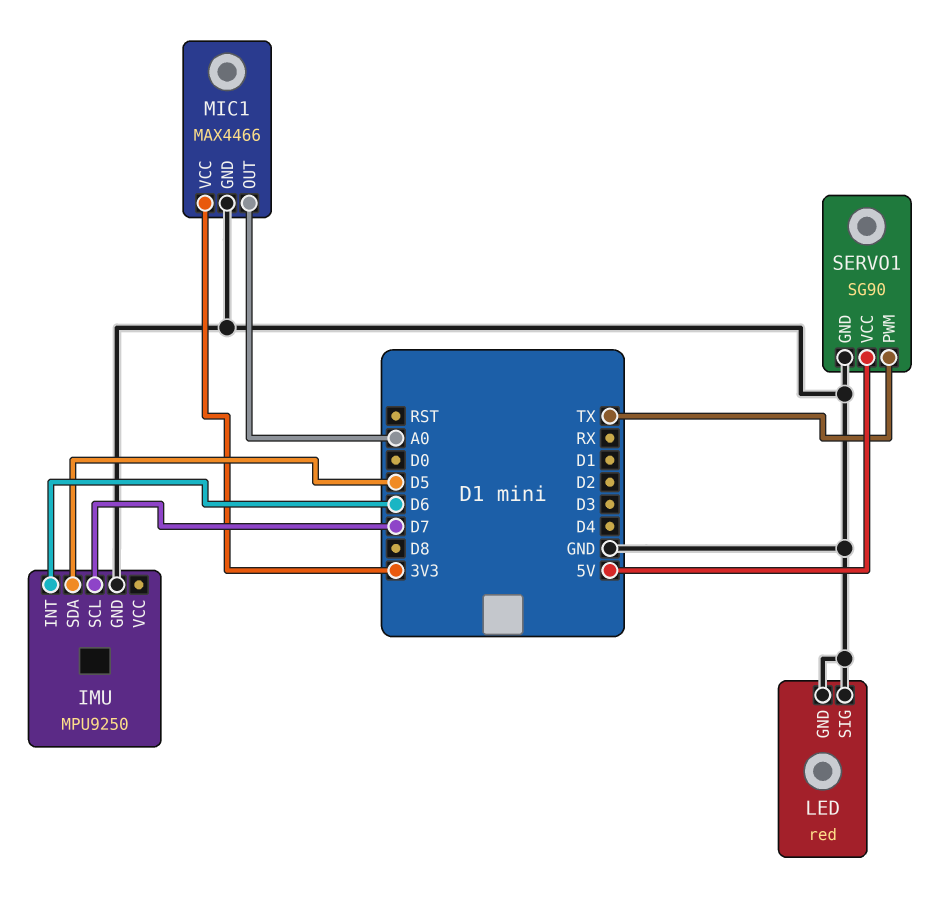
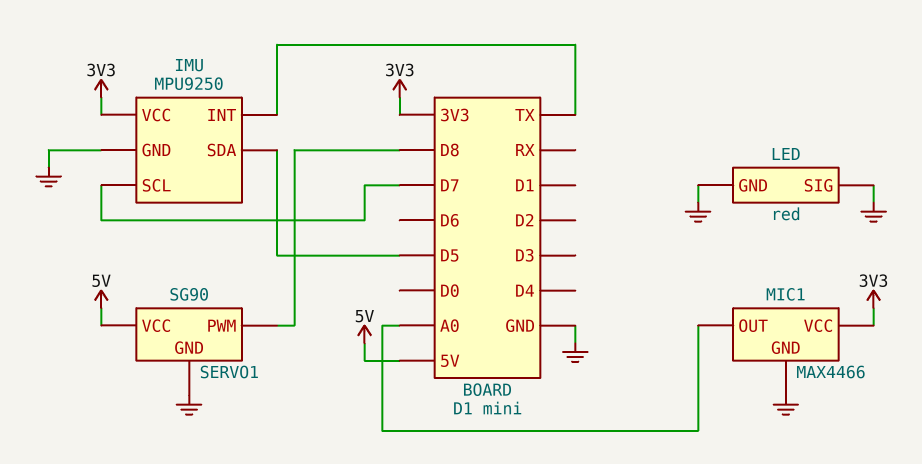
IMU pin INT: D6 -> TX
IMU pin VCC: none -> 3V3
SERVO1 pin PWM: TX -> D8

